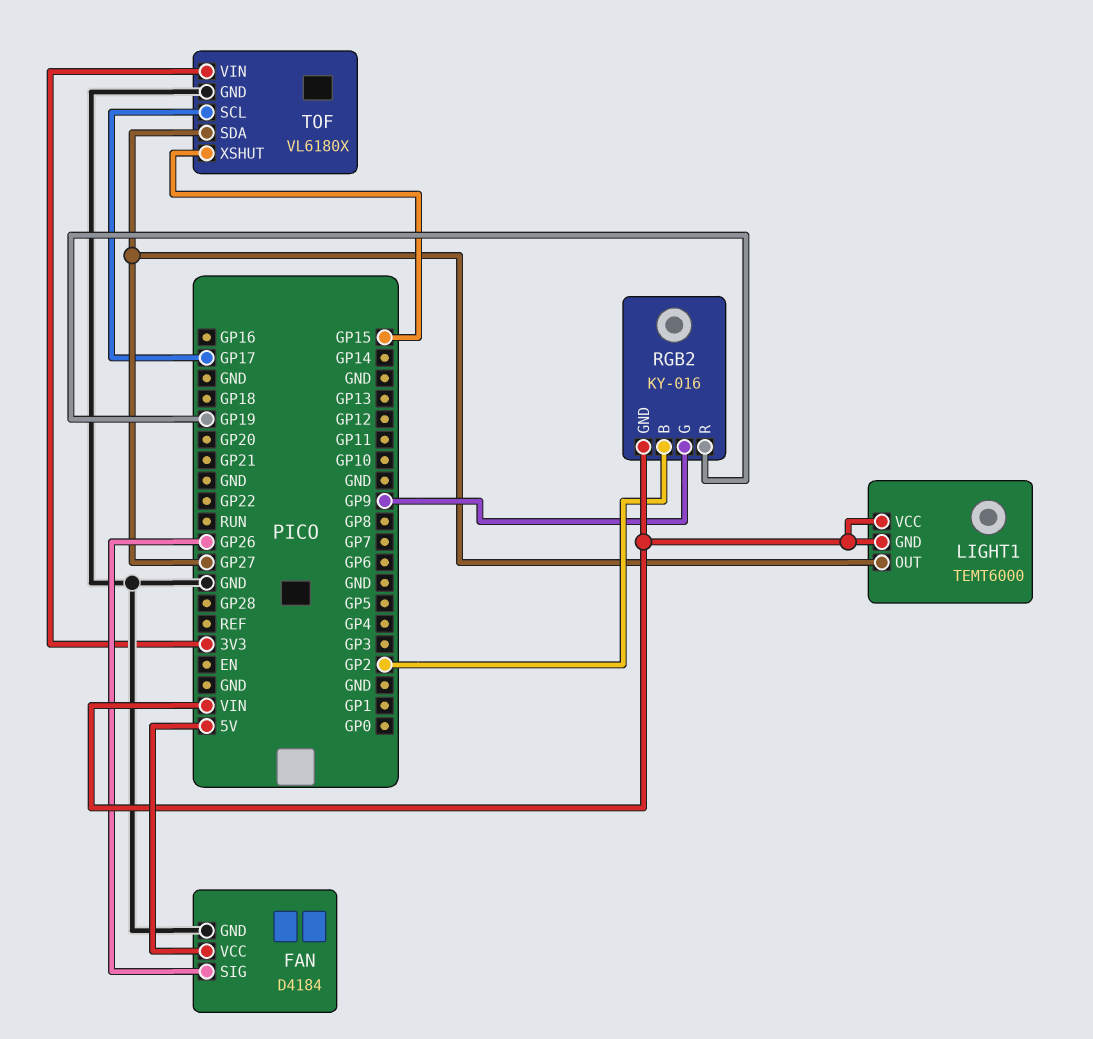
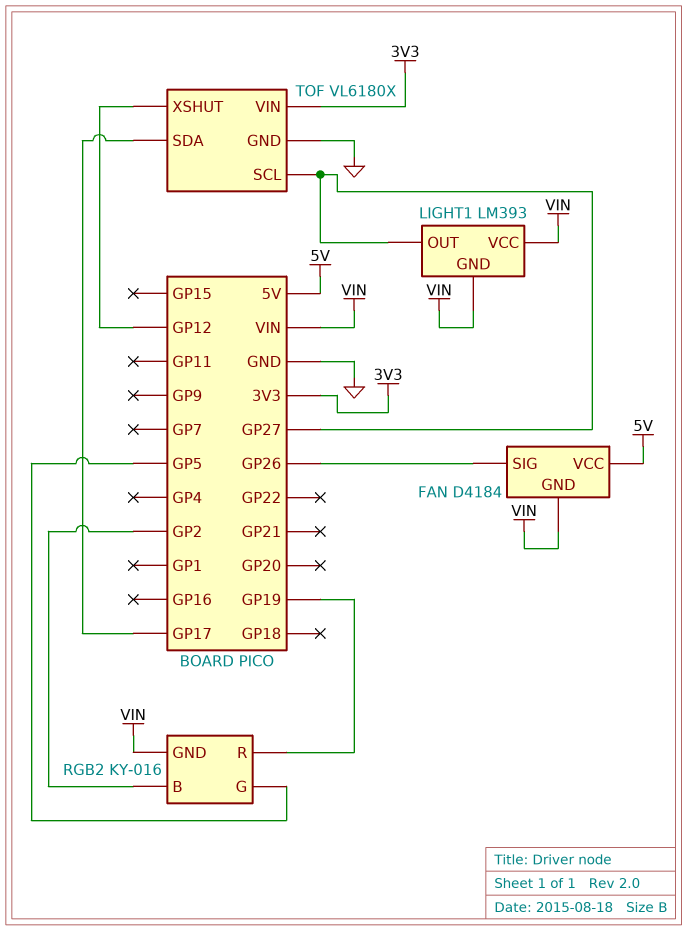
FAN pin GND: GND -> VIN
LIGHT1: TEMT6000 -> LM393
RGB2 pin G: GP9 -> GP5
TOF pin SCL: GP17 -> GP27
TOF pin SDA: GP27 -> GP17
TOF pin XSHUT: GP15 -> GP12

